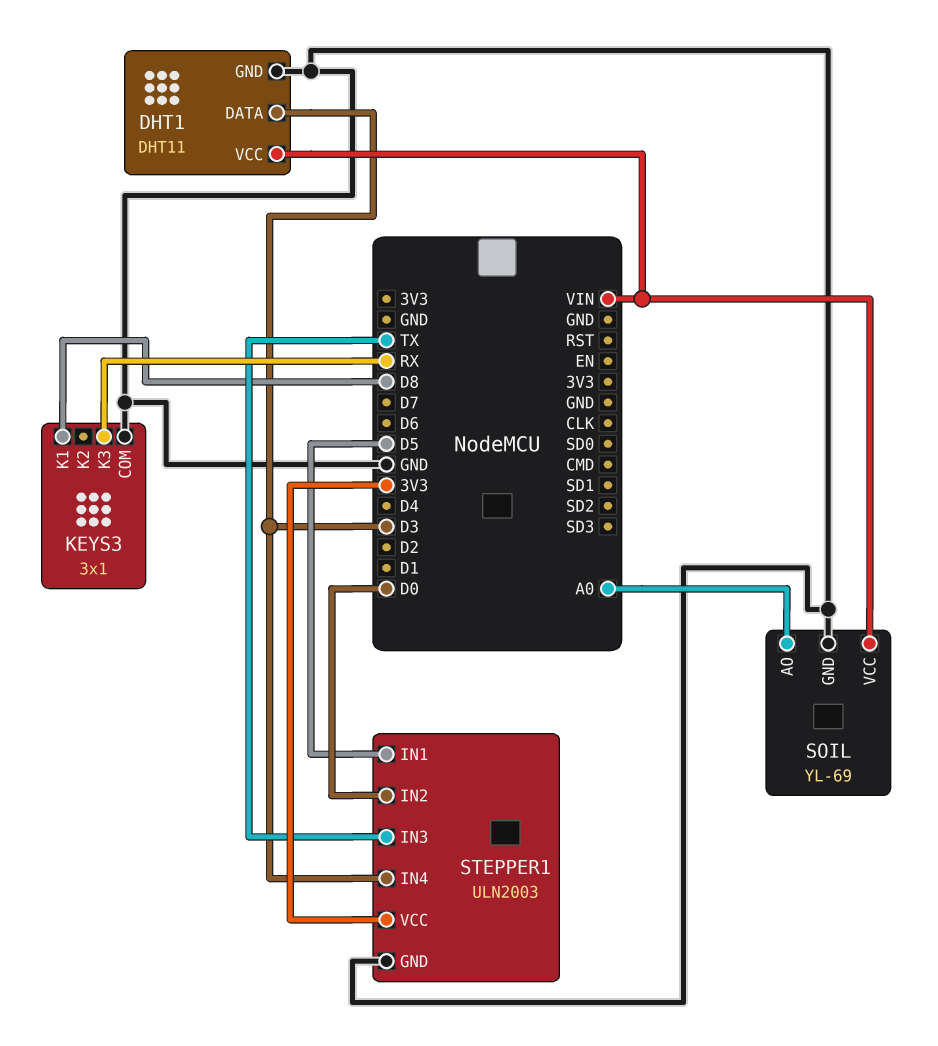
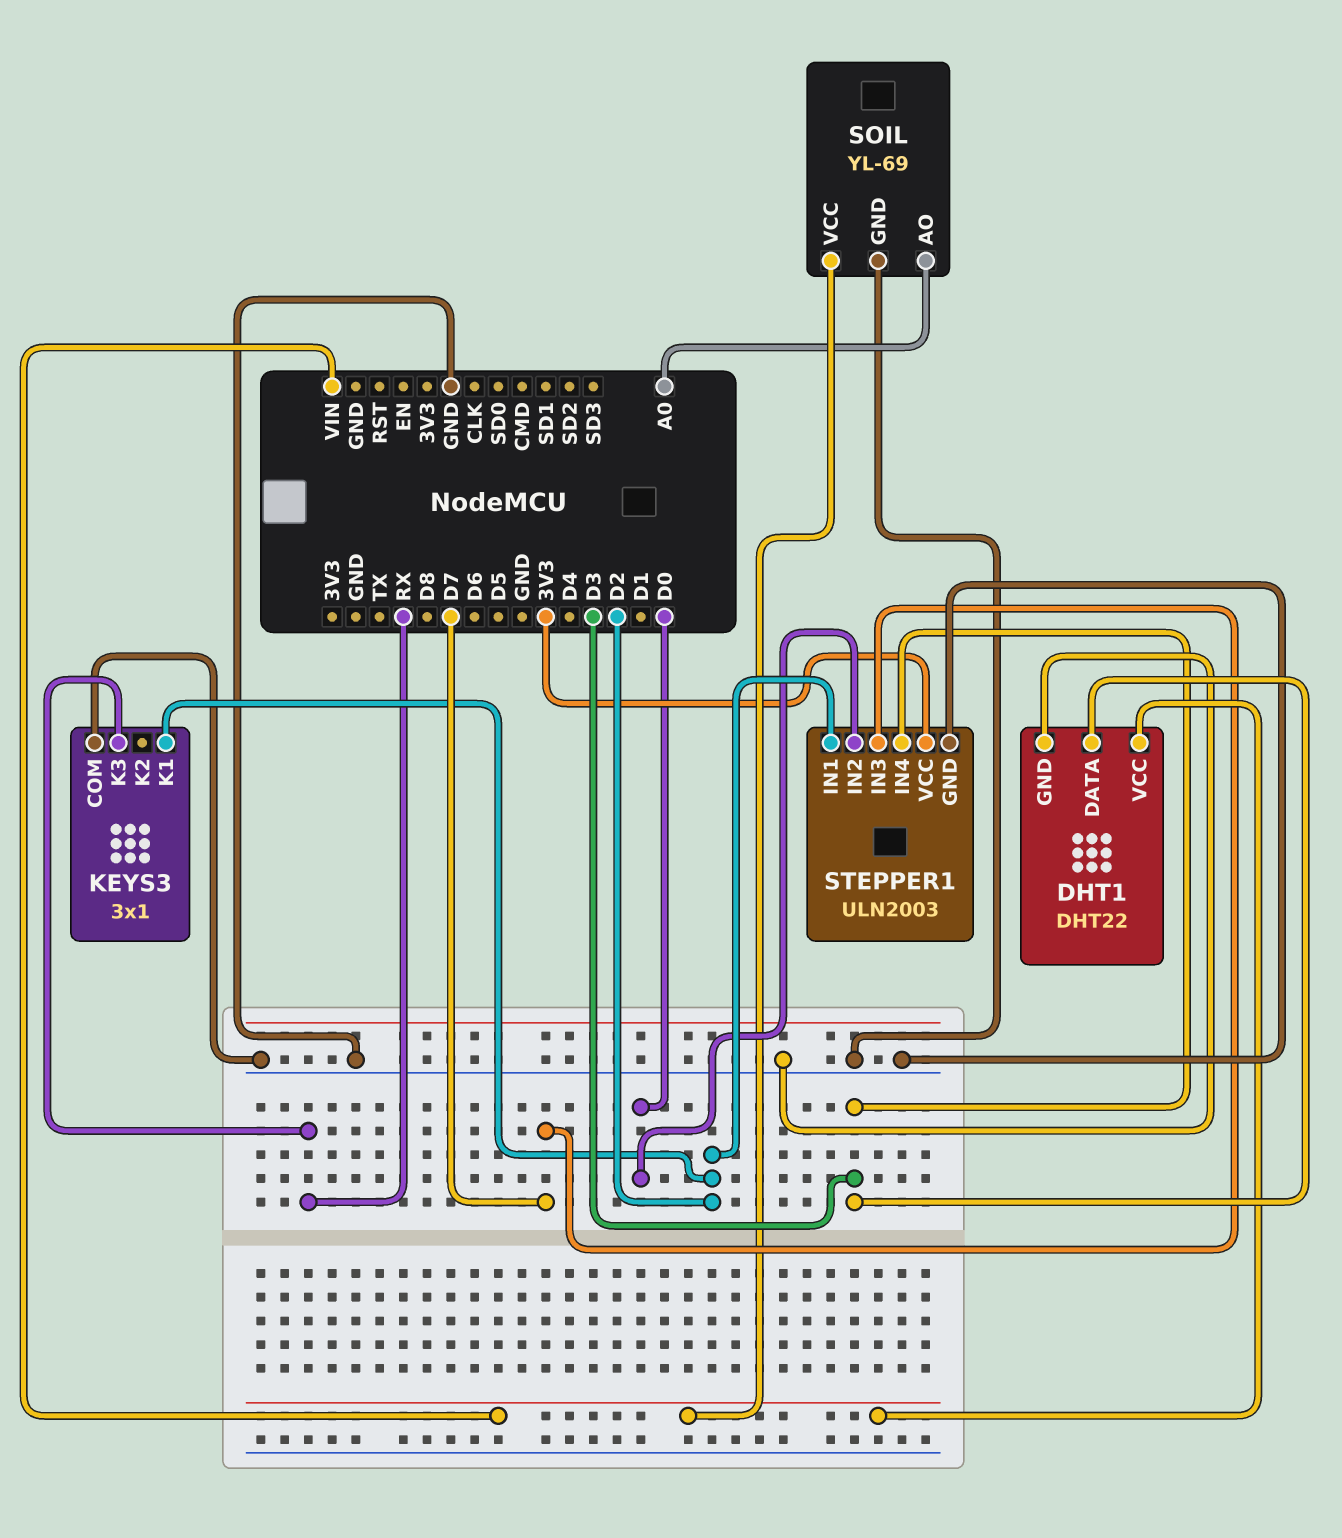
DHT1: DHT11 -> DHT22
KEYS3 pin K1: D8 -> D2
STEPPER1 pin IN1: D5 -> D2
STEPPER1 pin IN3: TX -> D7

